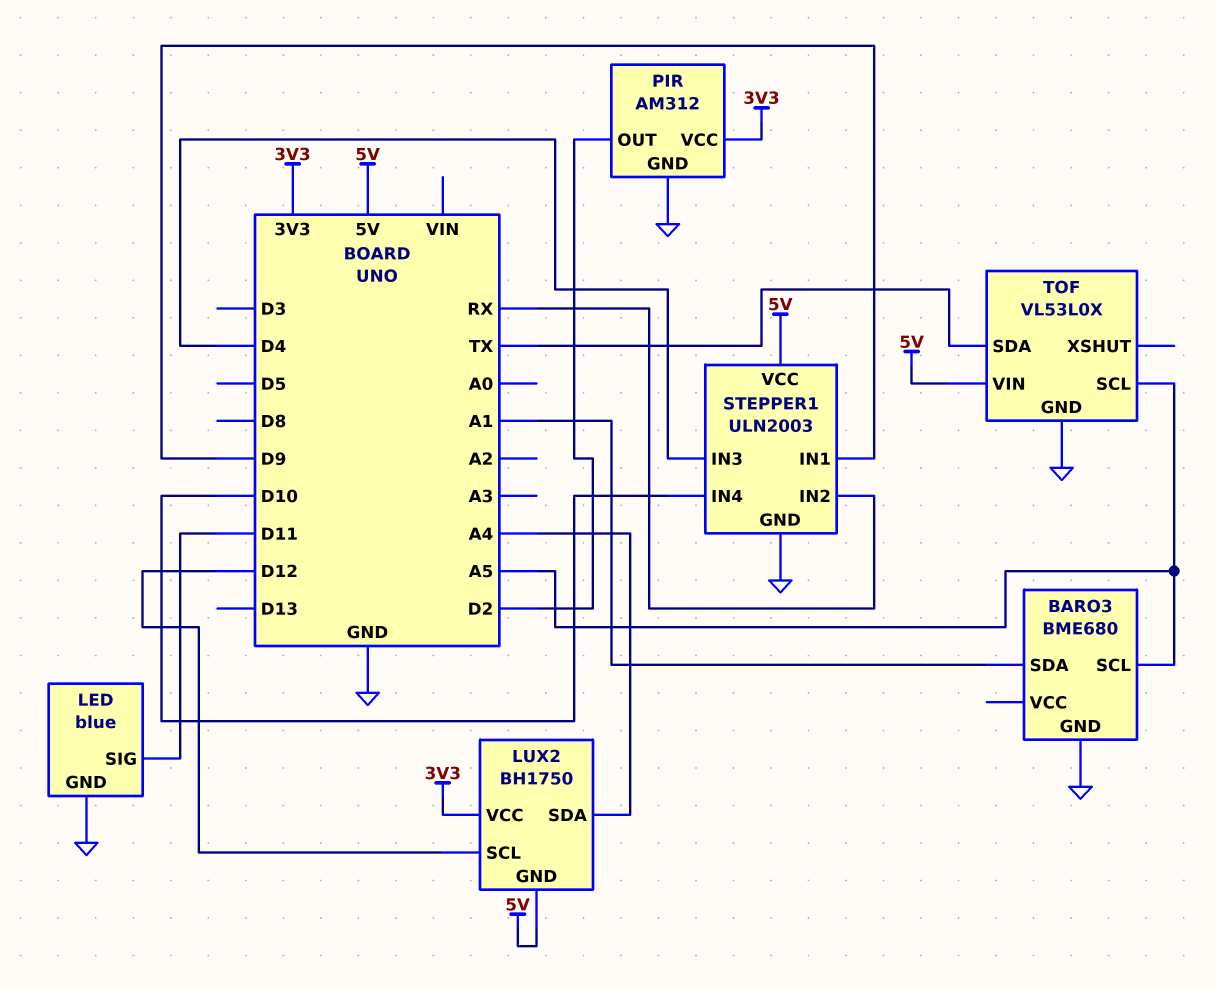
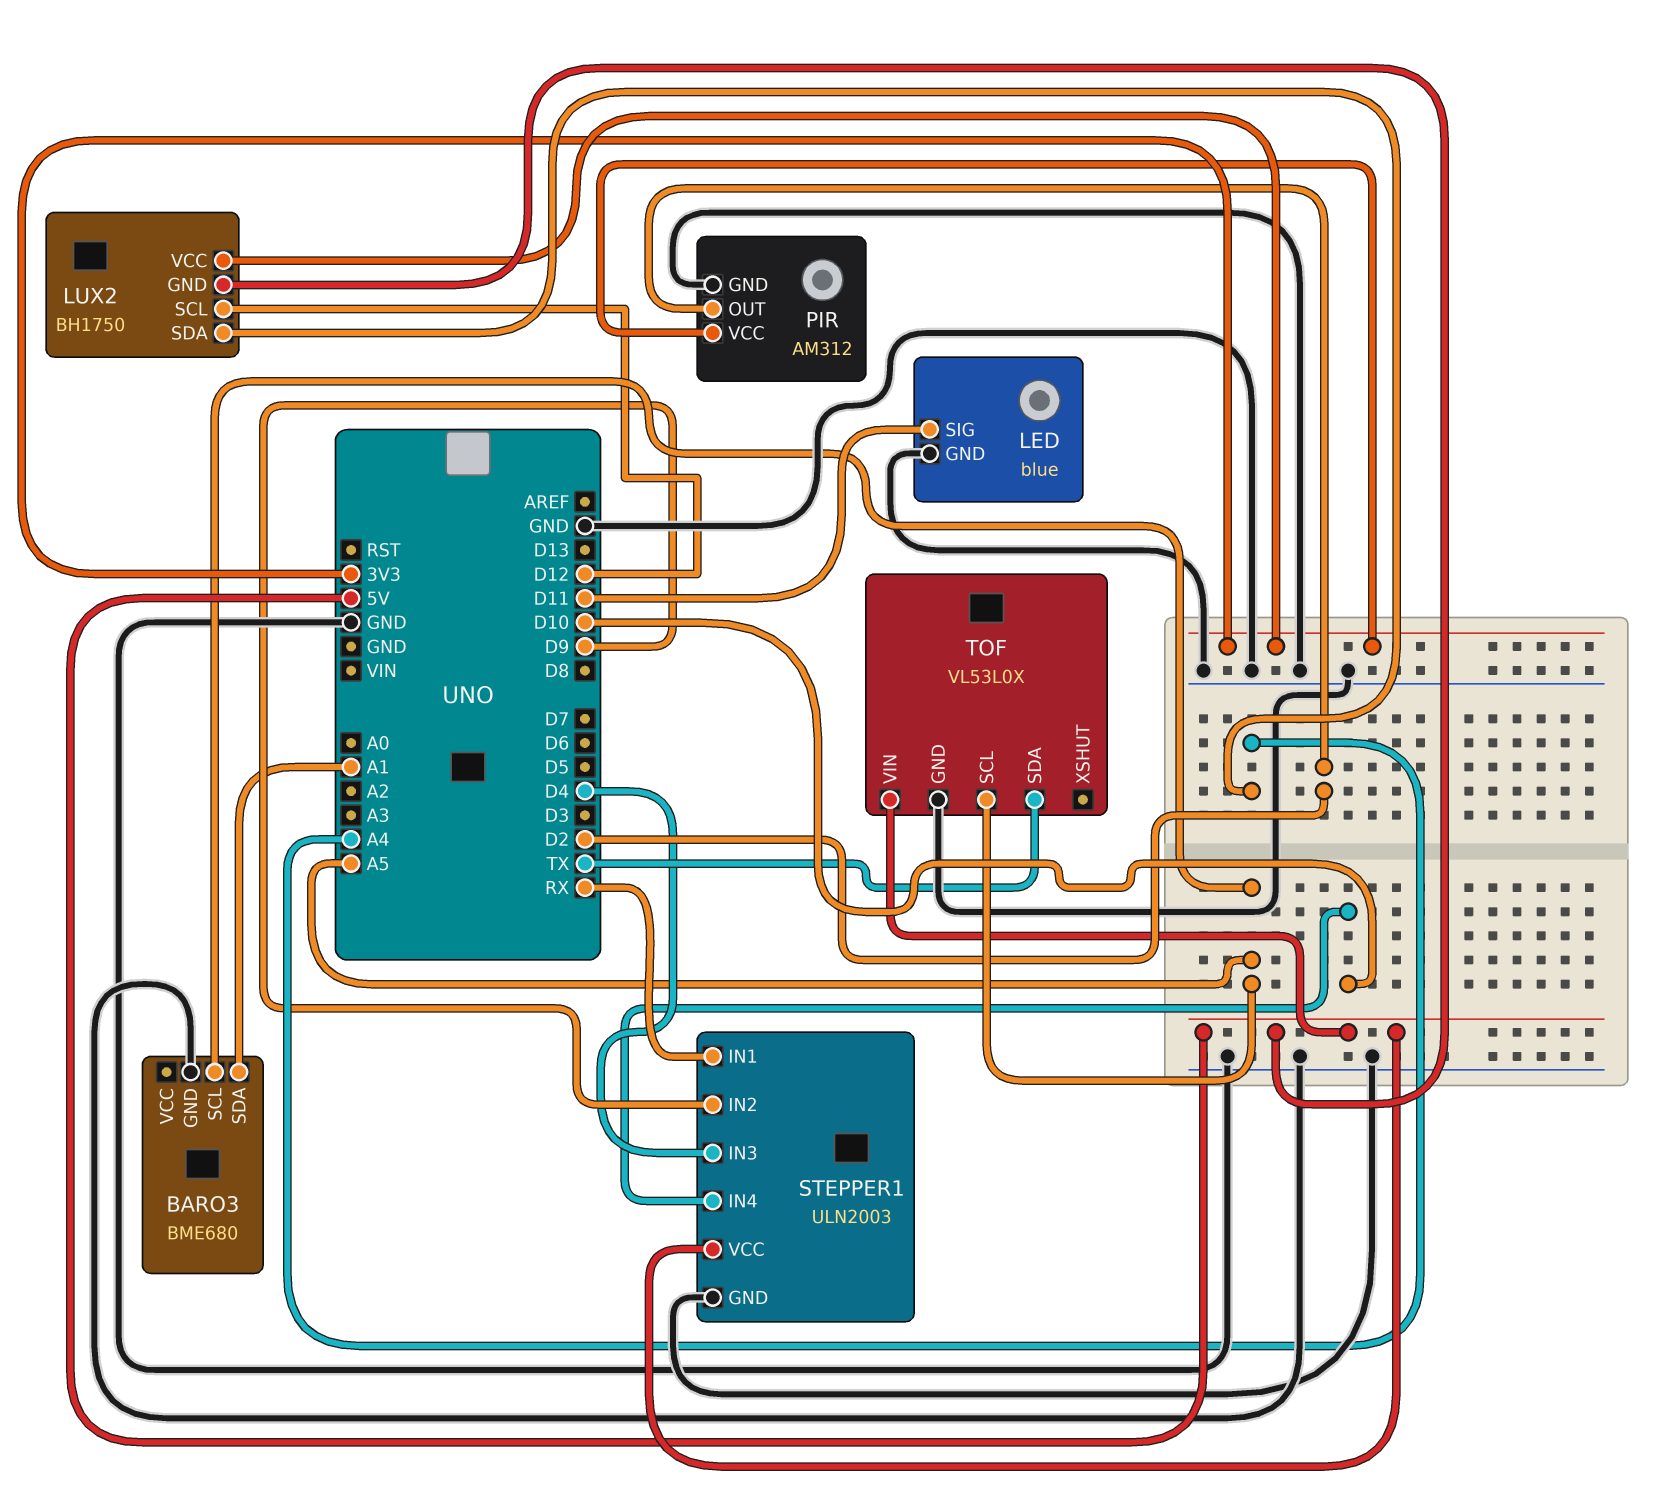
STEPPER1 pin IN1: D9 -> RX
STEPPER1 pin IN2: RX -> D9

